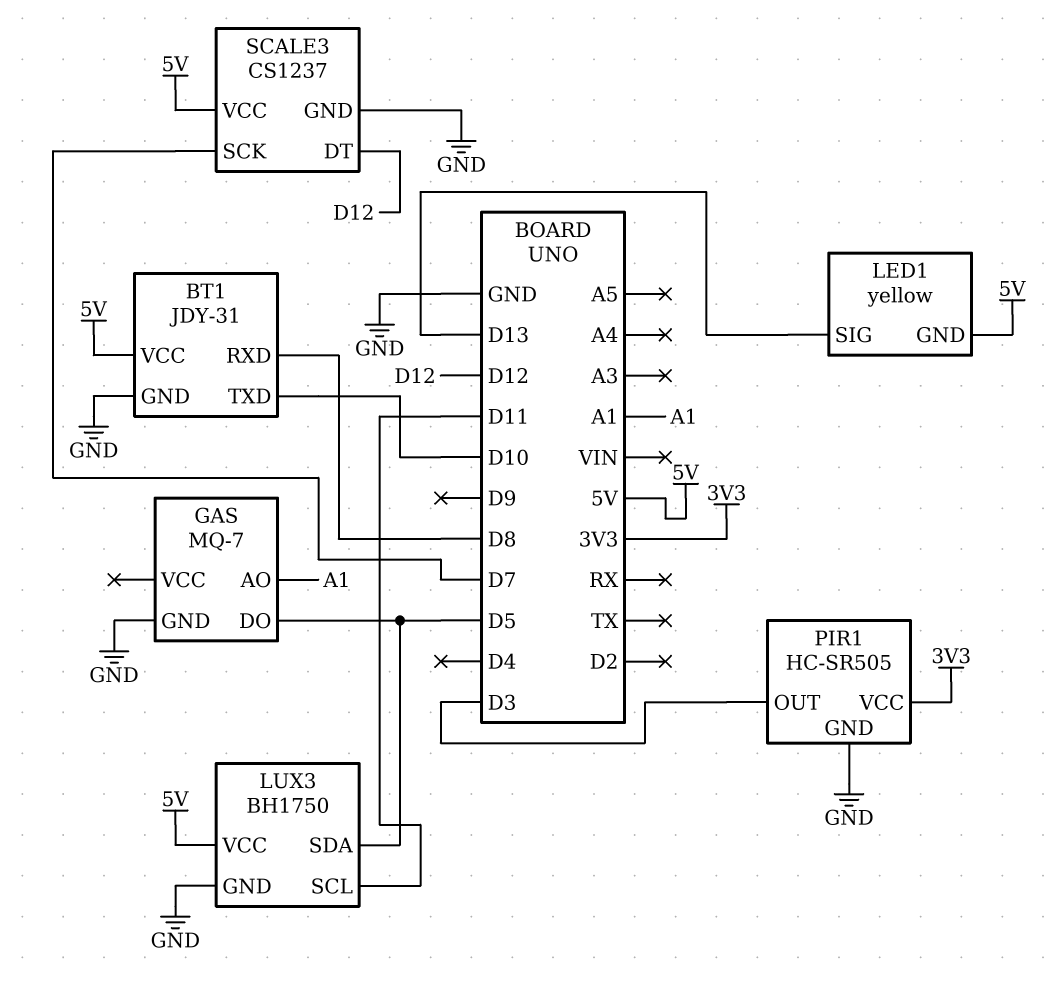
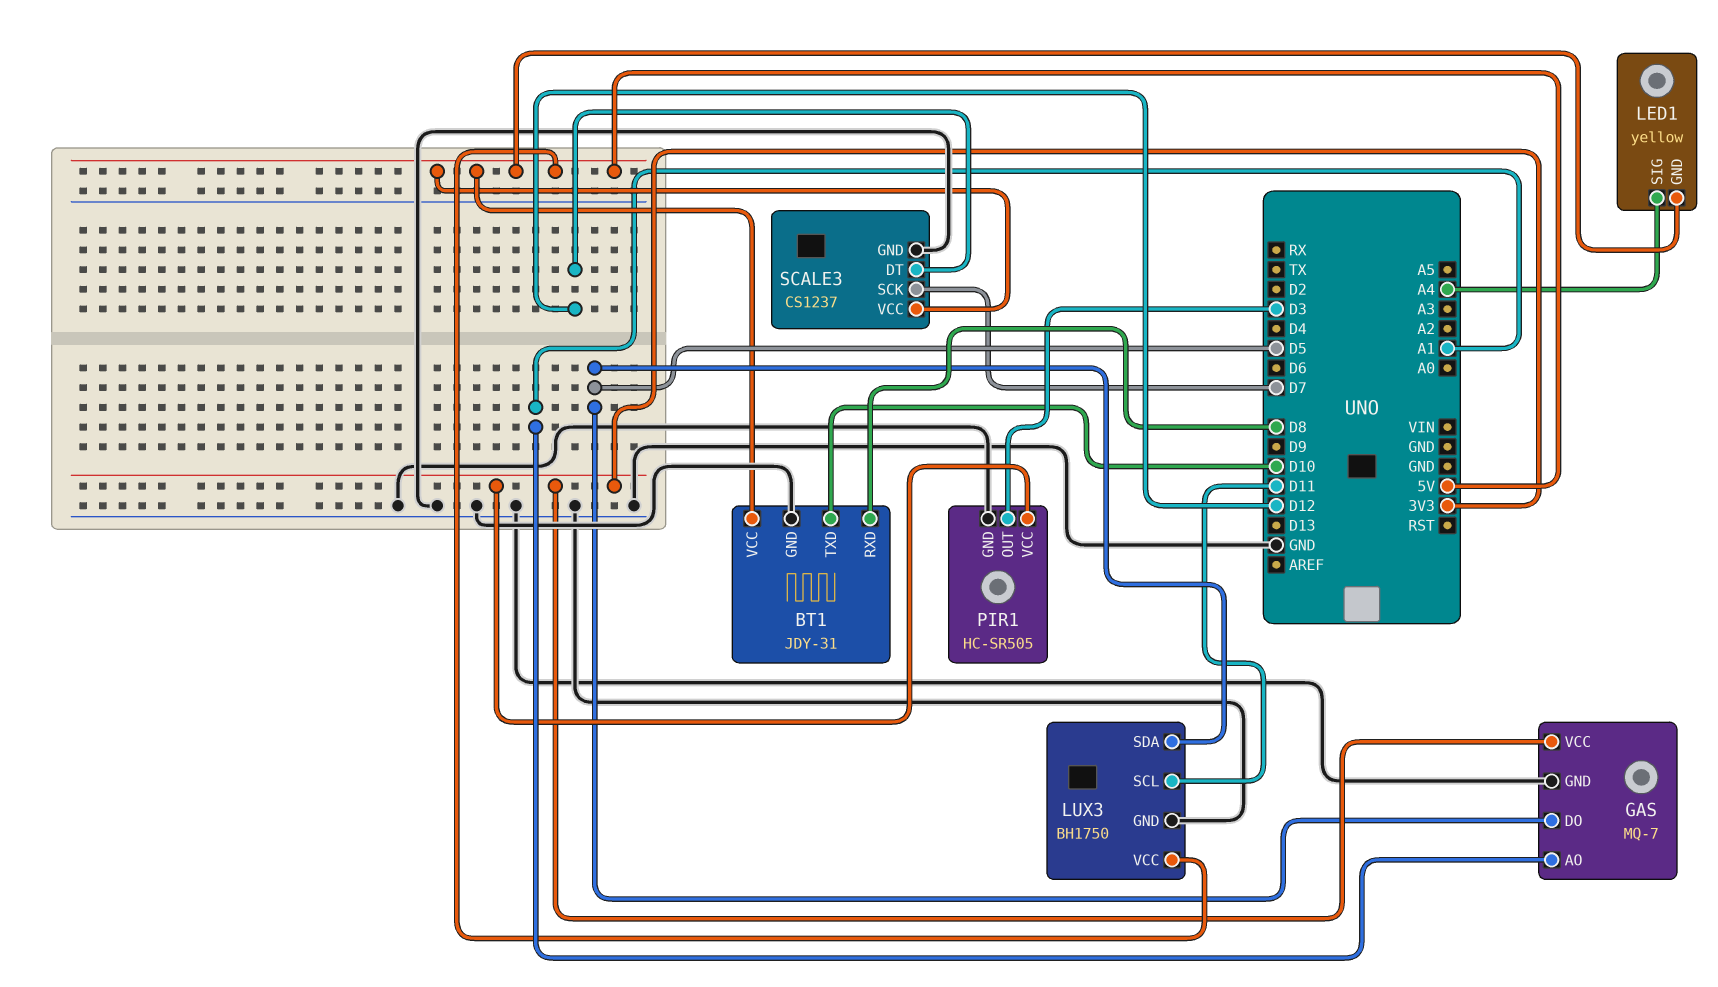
GAS pin VCC: none -> 3V3
LED1 pin SIG: D13 -> A4

